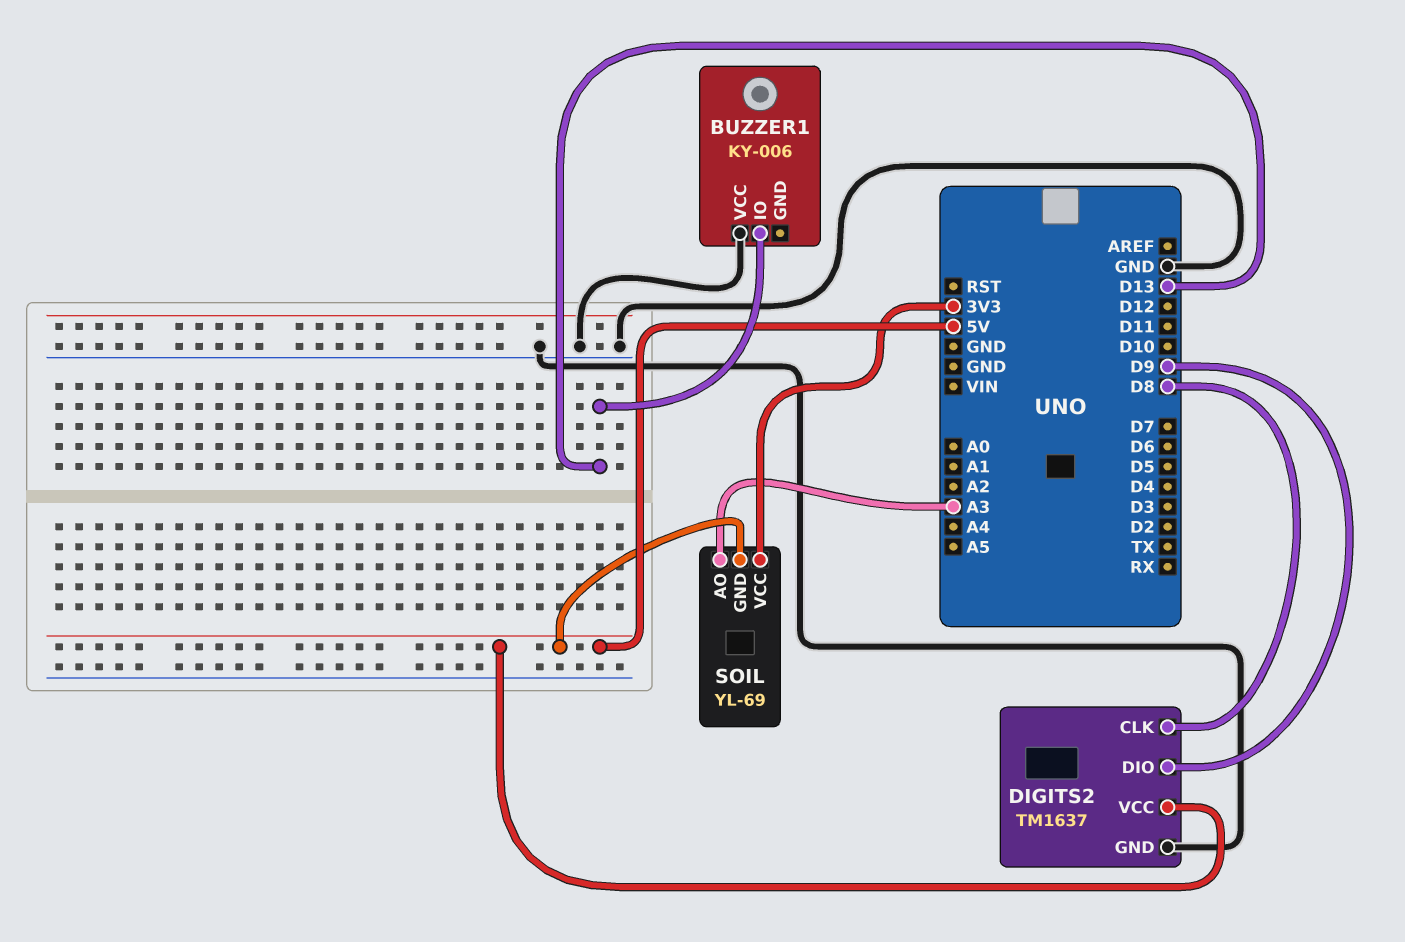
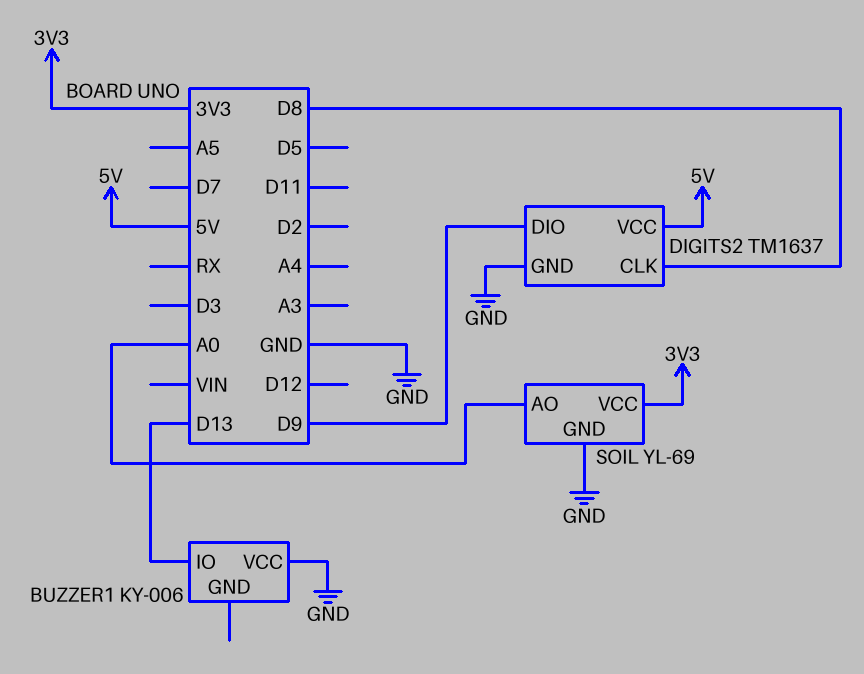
SOIL pin AO: A3 -> A0
SOIL pin GND: 5V -> GND

